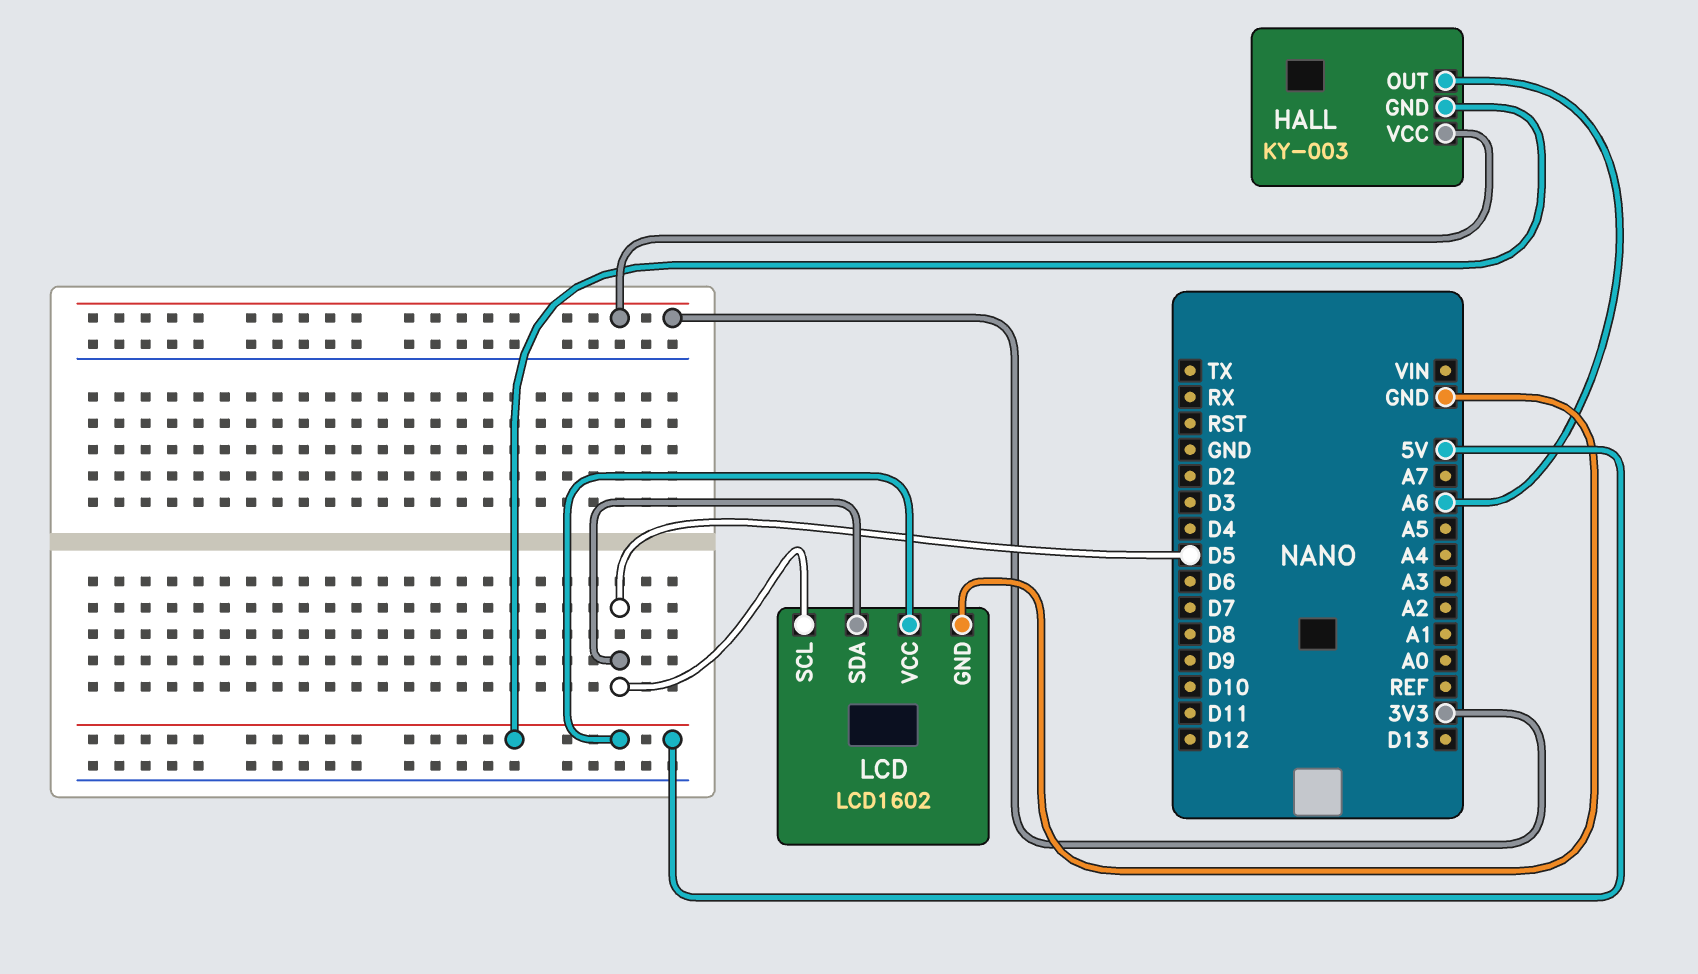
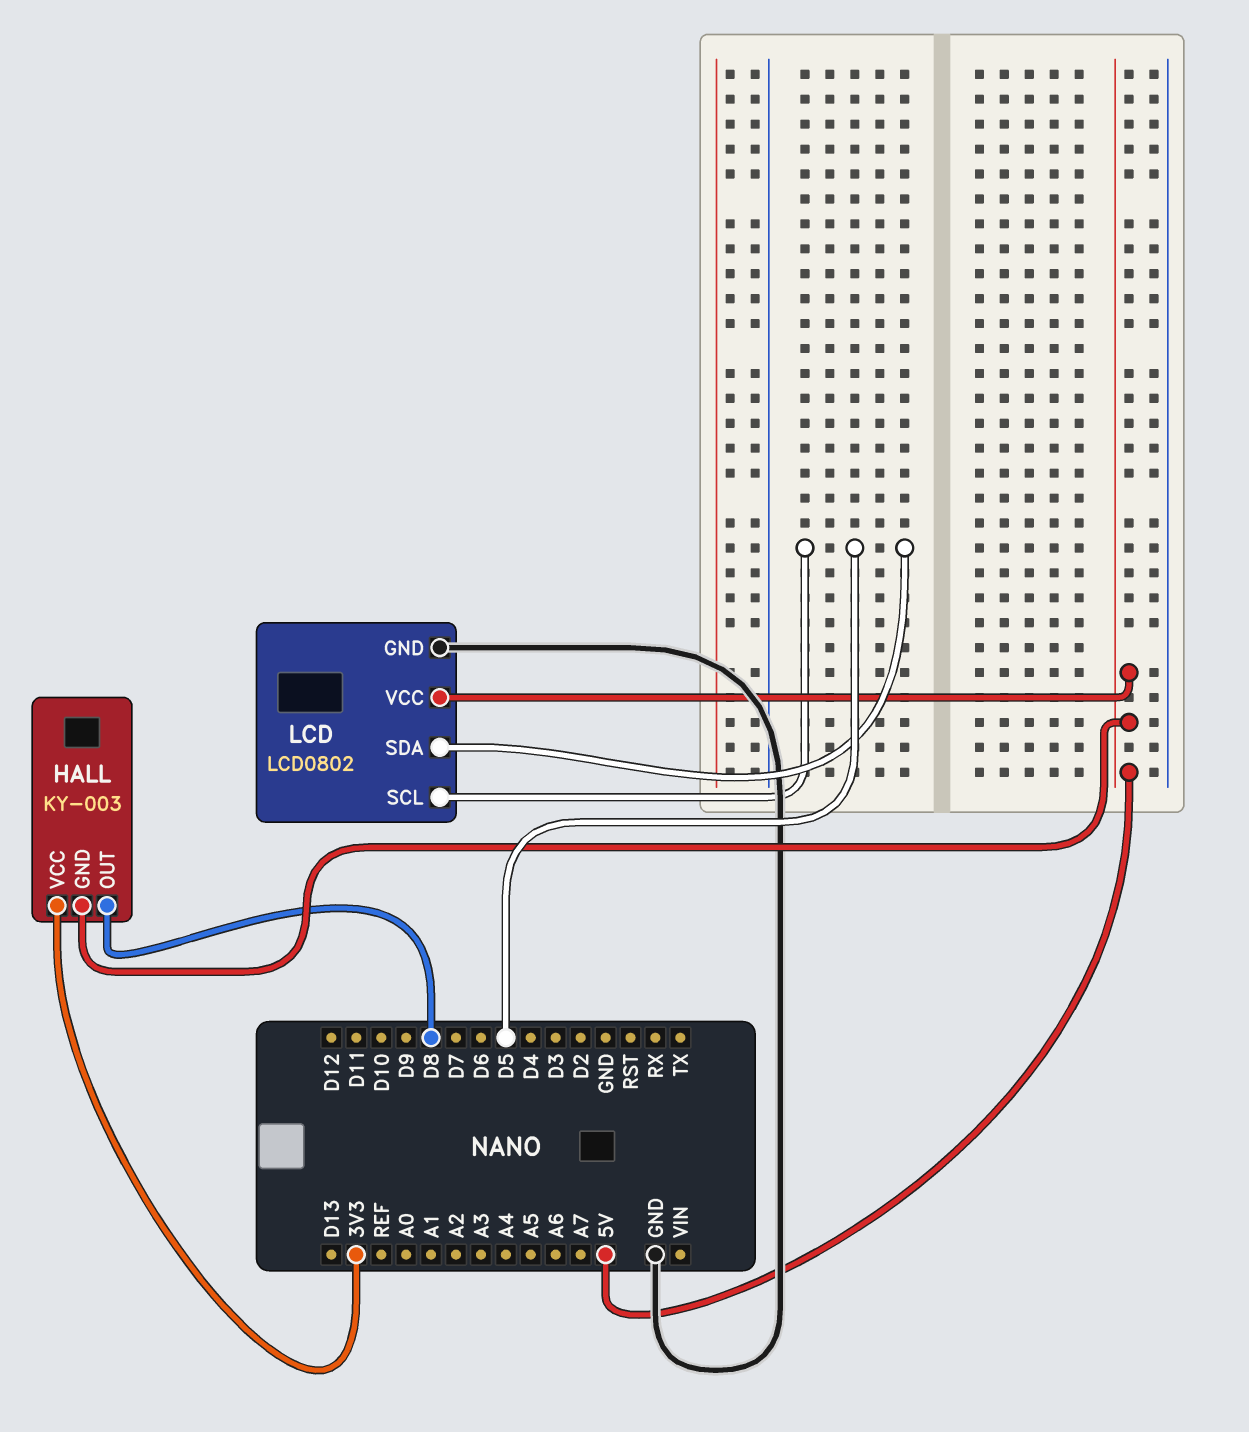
HALL pin OUT: A6 -> D8
LCD: LCD1602 -> LCD0802

